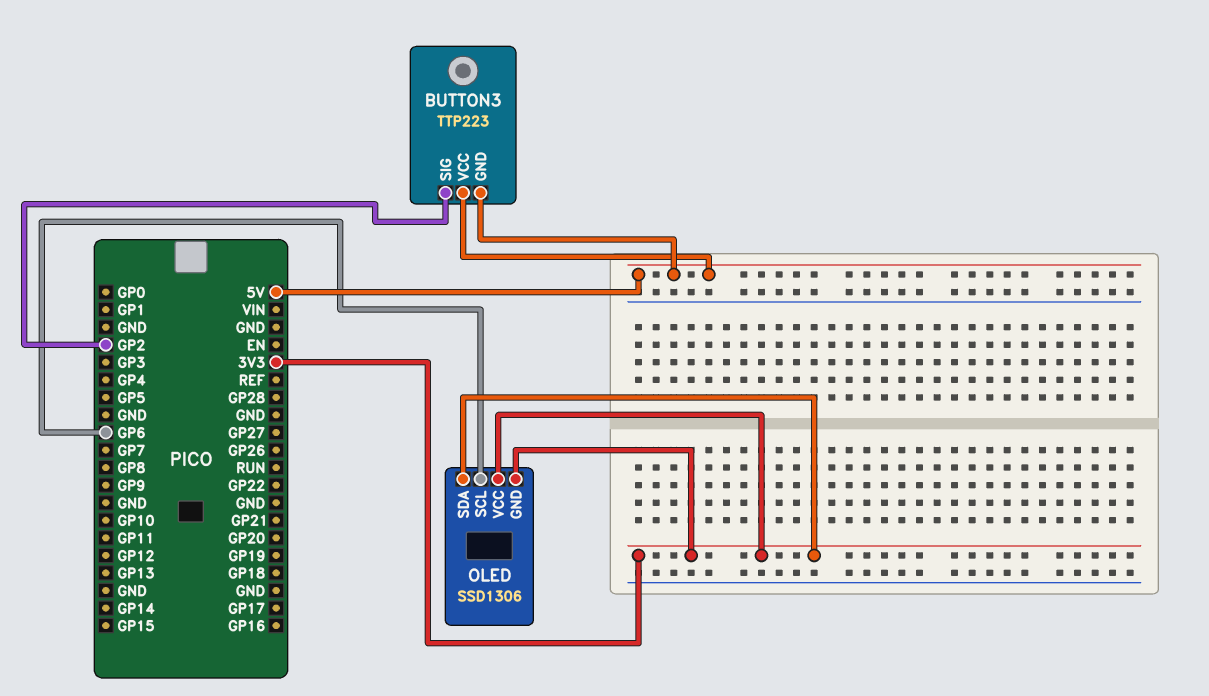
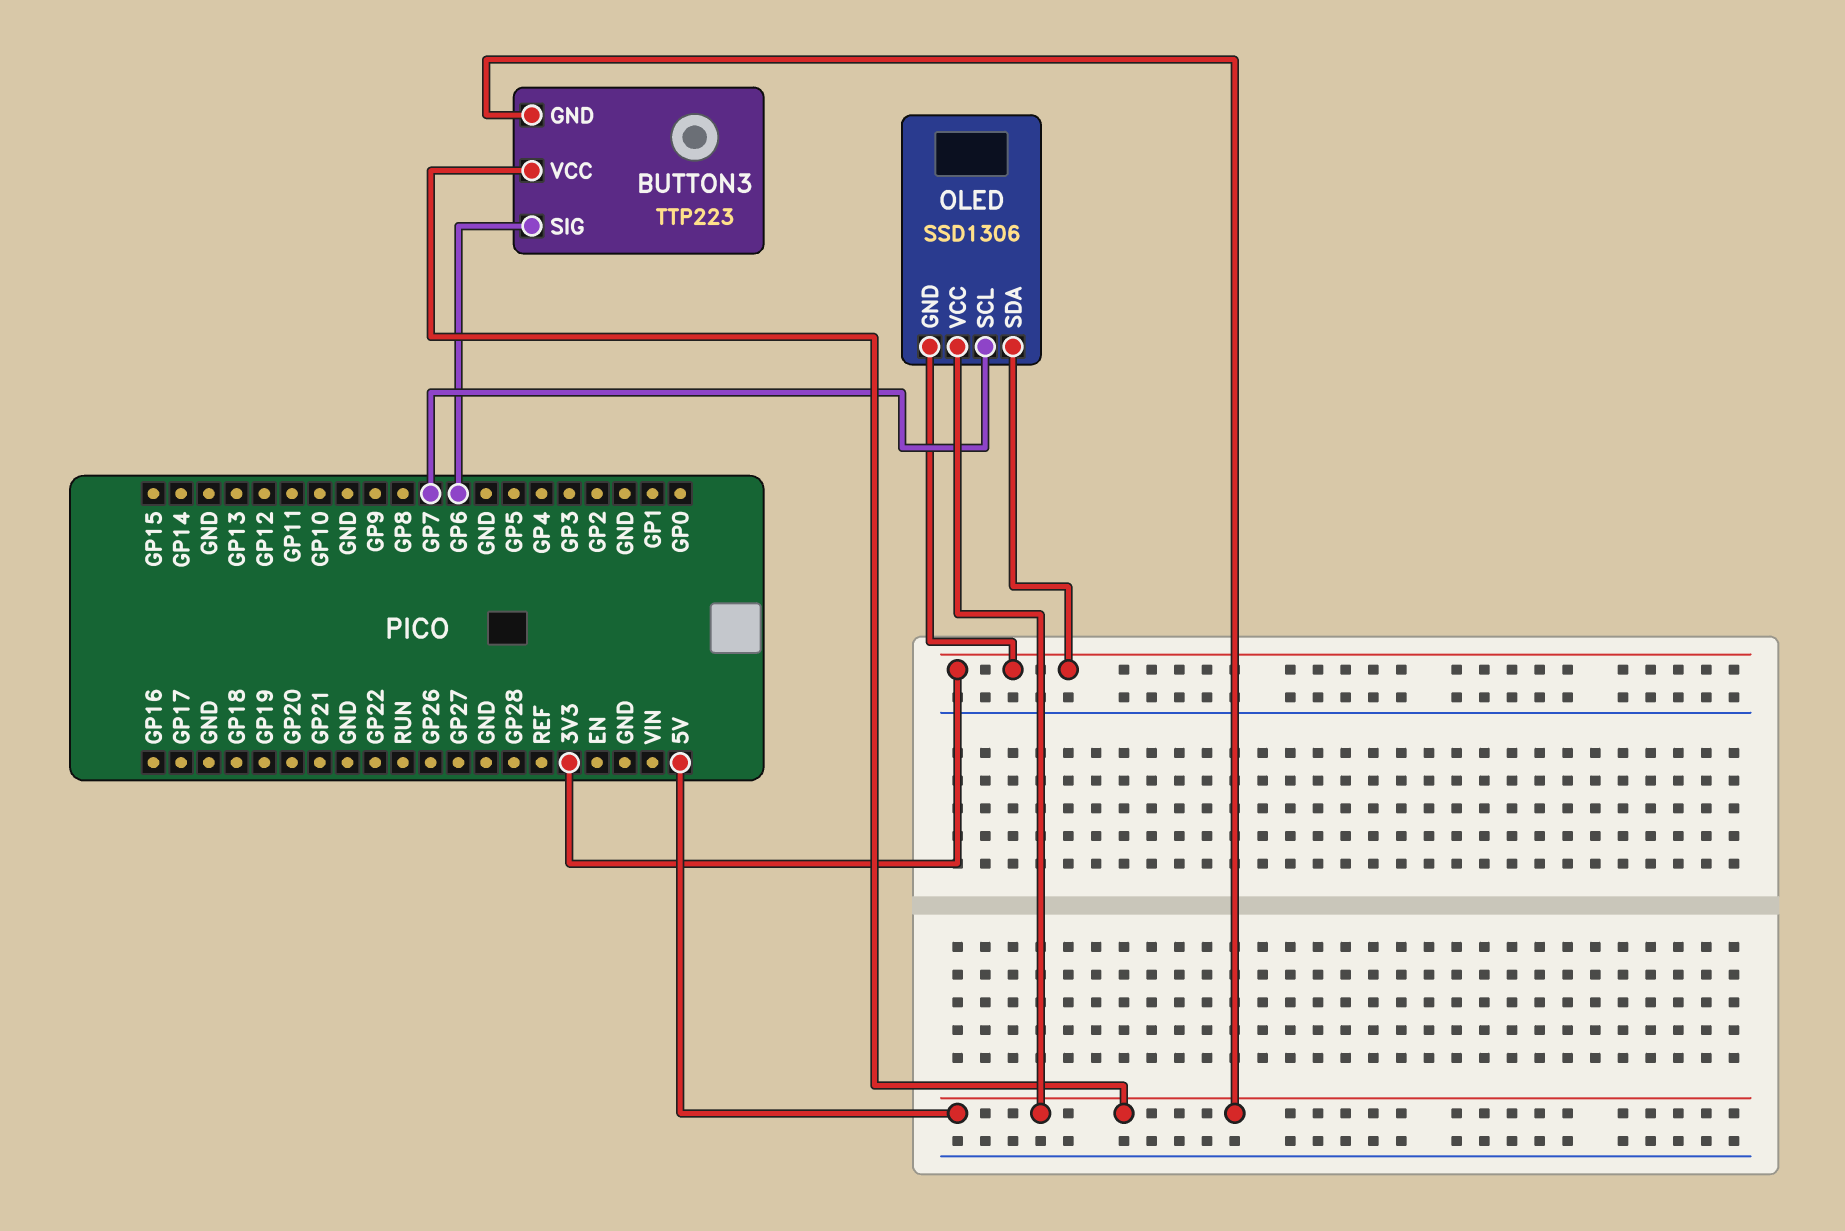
BUTTON3 pin SIG: GP2 -> GP6
OLED pin SCL: GP6 -> GP7
OLED pin VCC: 3V3 -> 5V

